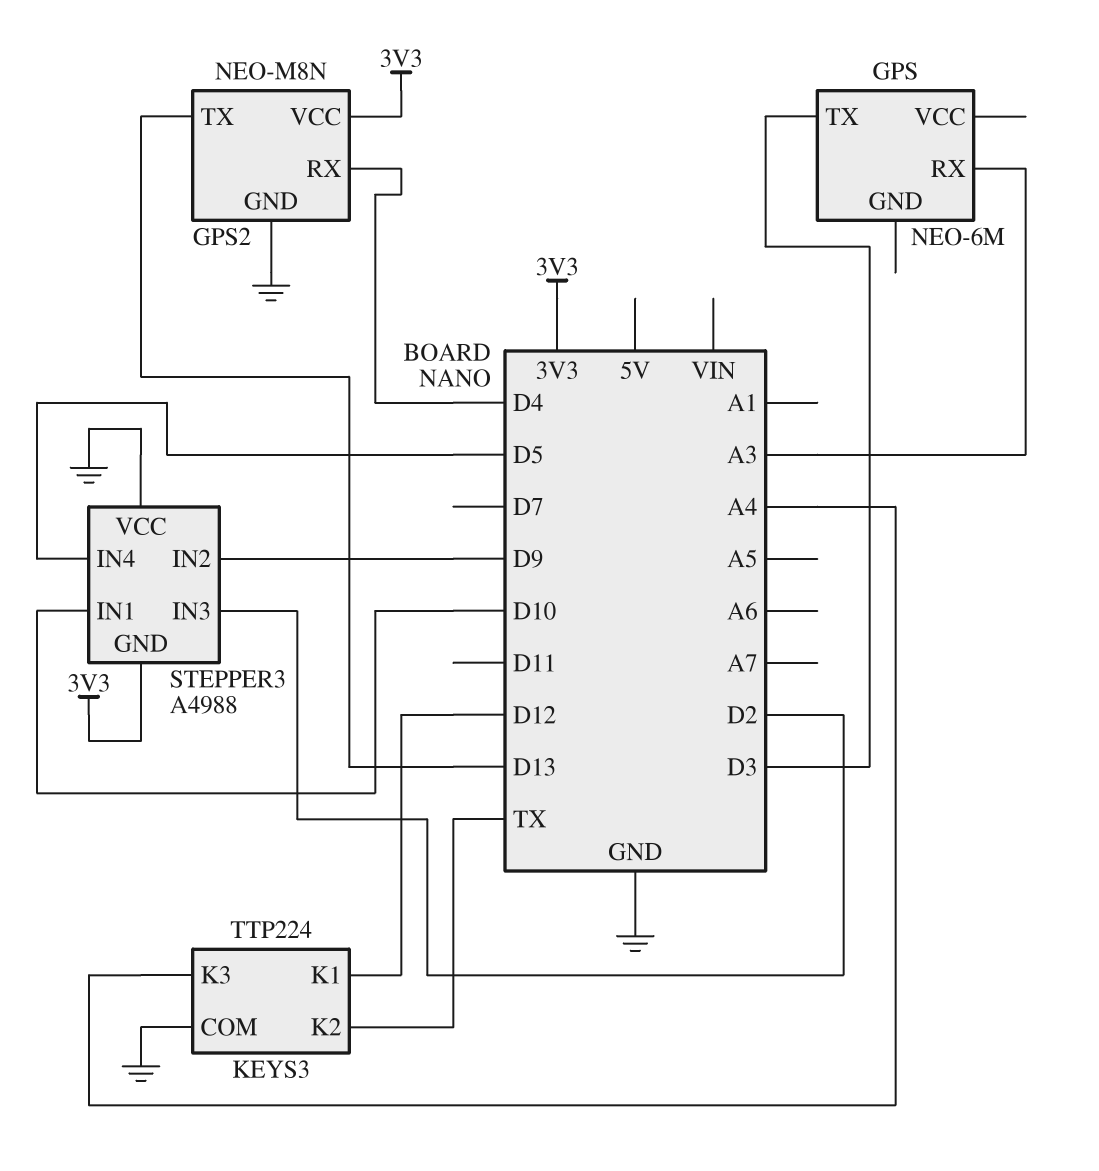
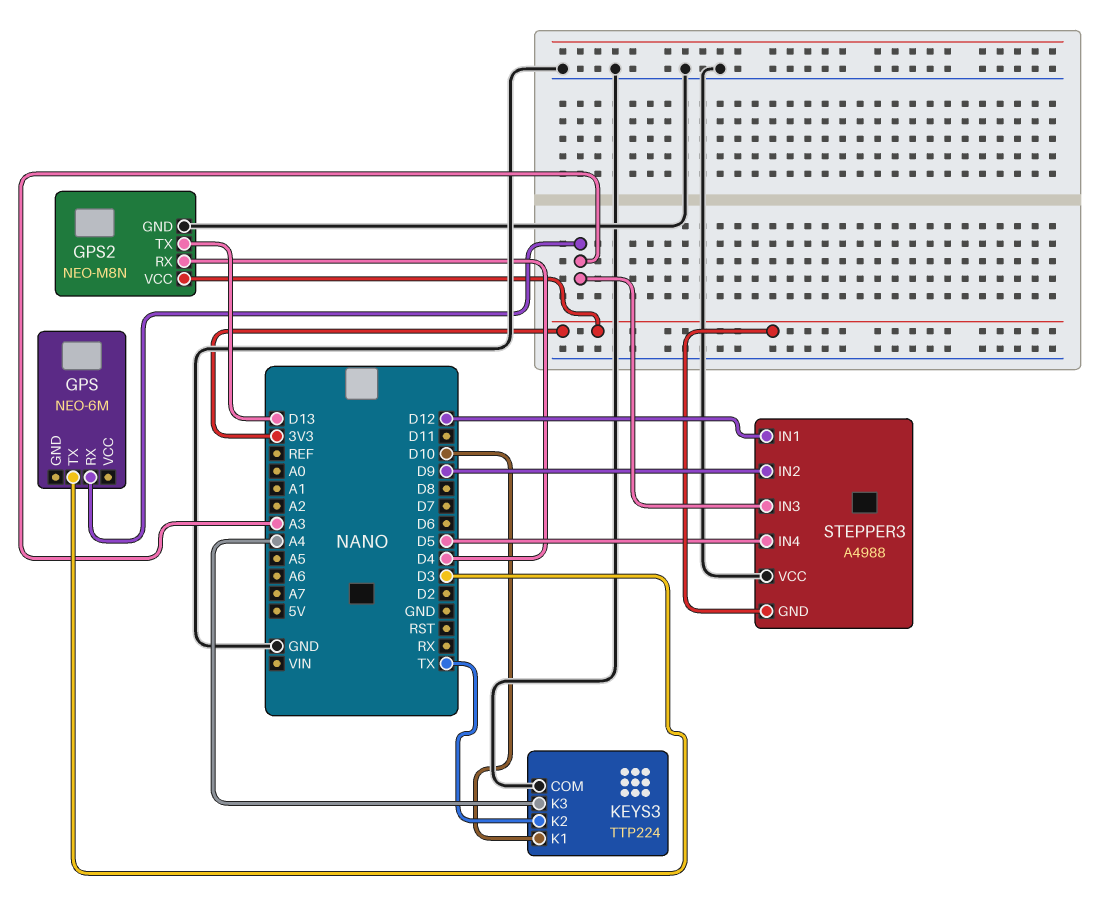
KEYS3 pin K1: D12 -> D10
STEPPER3 pin IN1: D10 -> D12
STEPPER3 pin IN3: D2 -> A3

